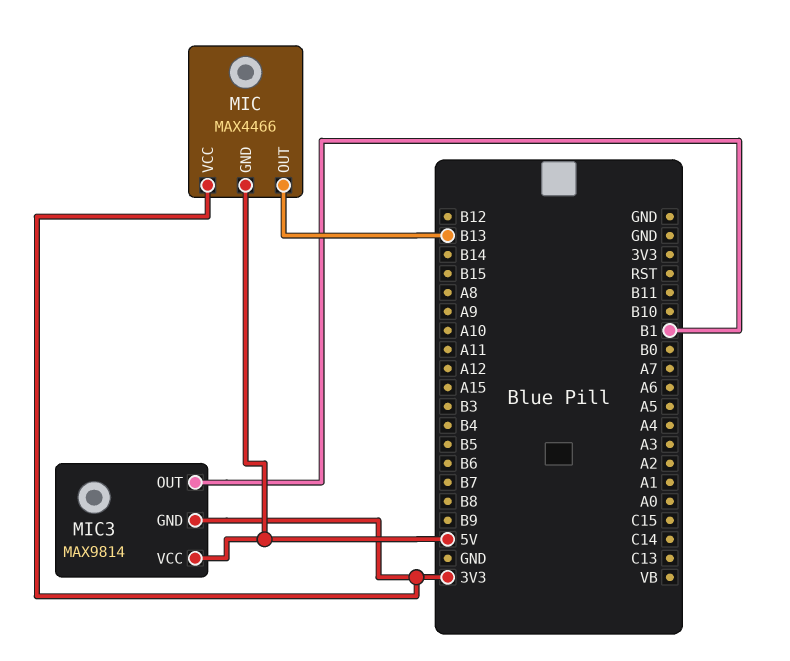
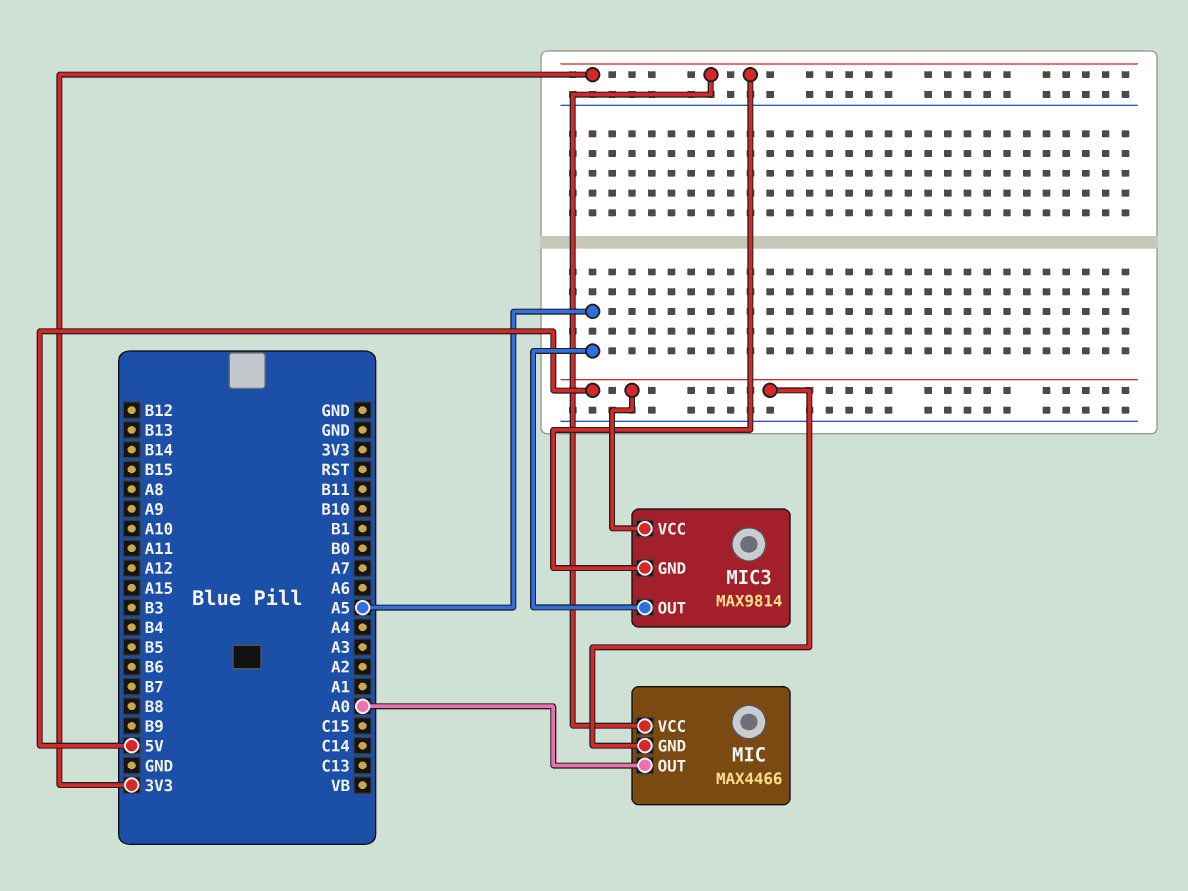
MIC pin OUT: B13 -> A0
MIC3 pin OUT: B1 -> A5

